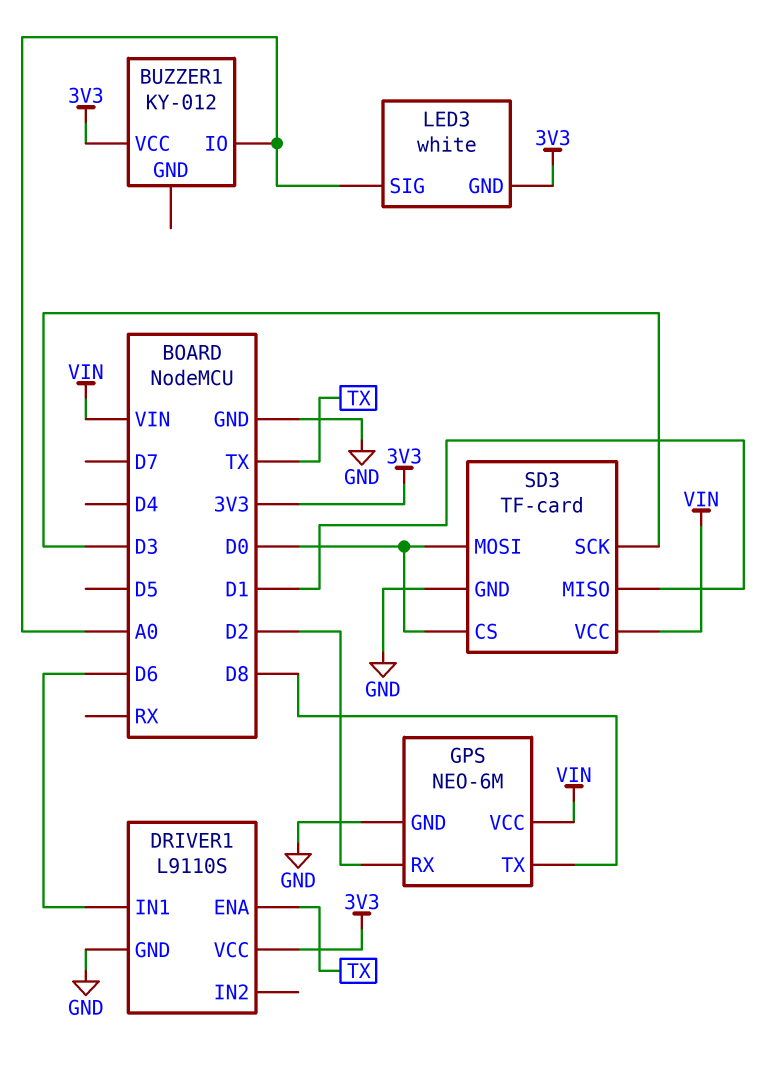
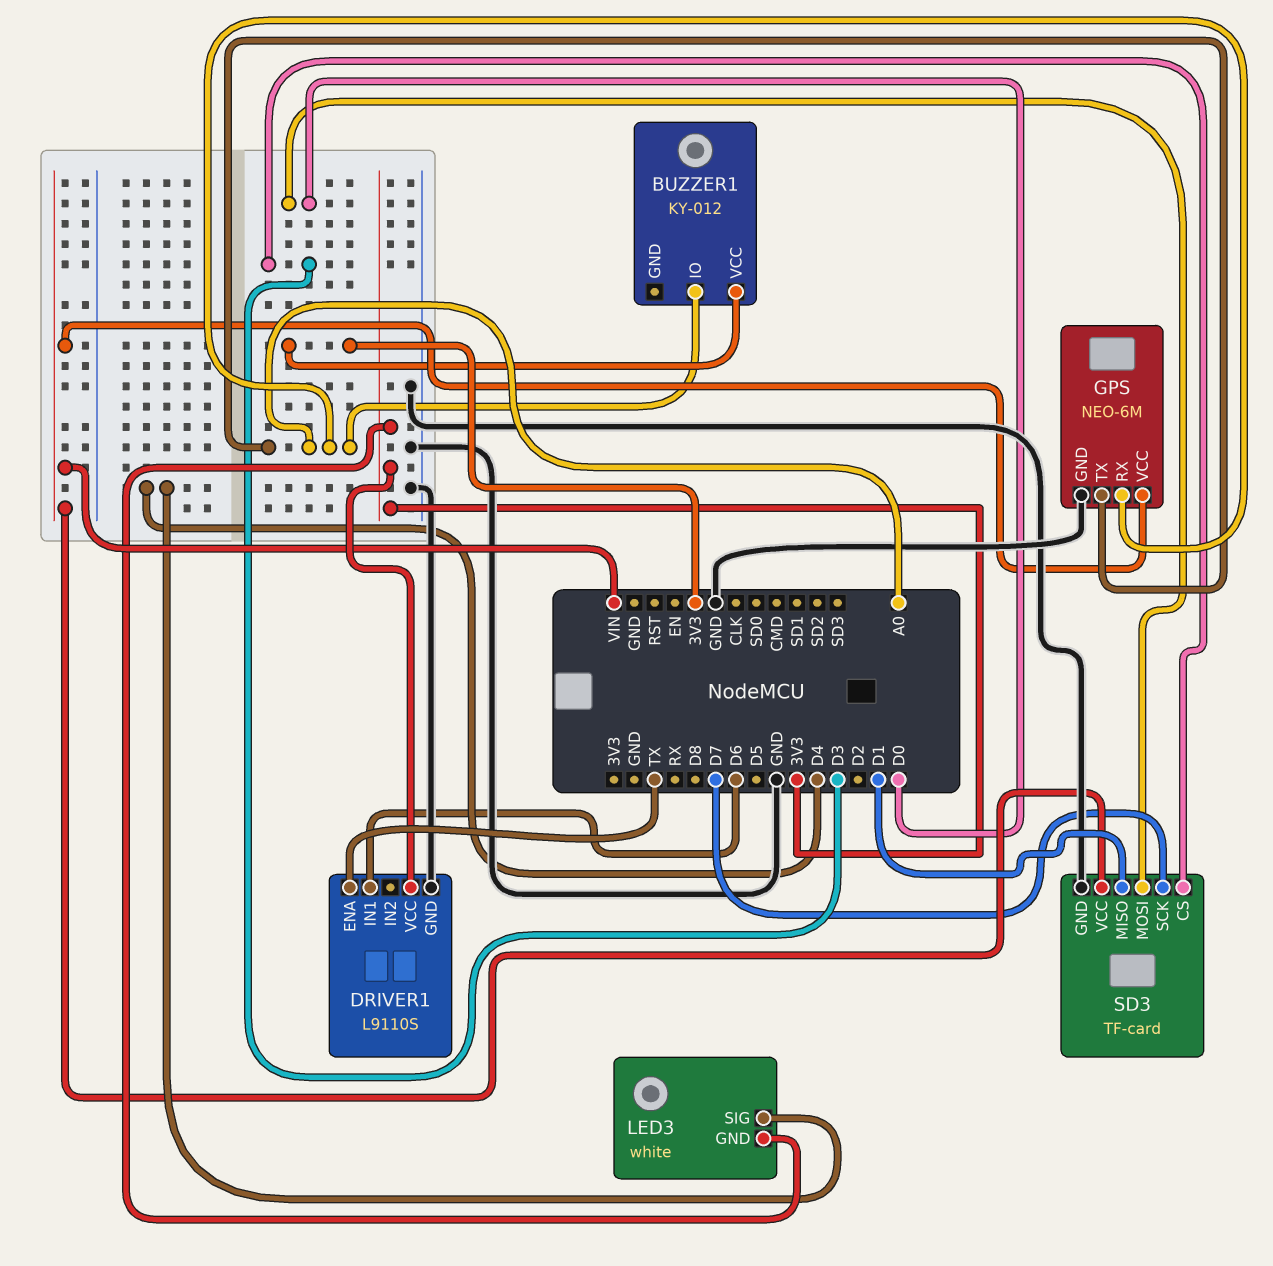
GPS pin RX: D2 -> A0
GPS pin TX: D8 -> A0
LED3 pin SIG: A0 -> D4
SD3 pin CS: D0 -> D3
SD3 pin SCK: D3 -> D7

